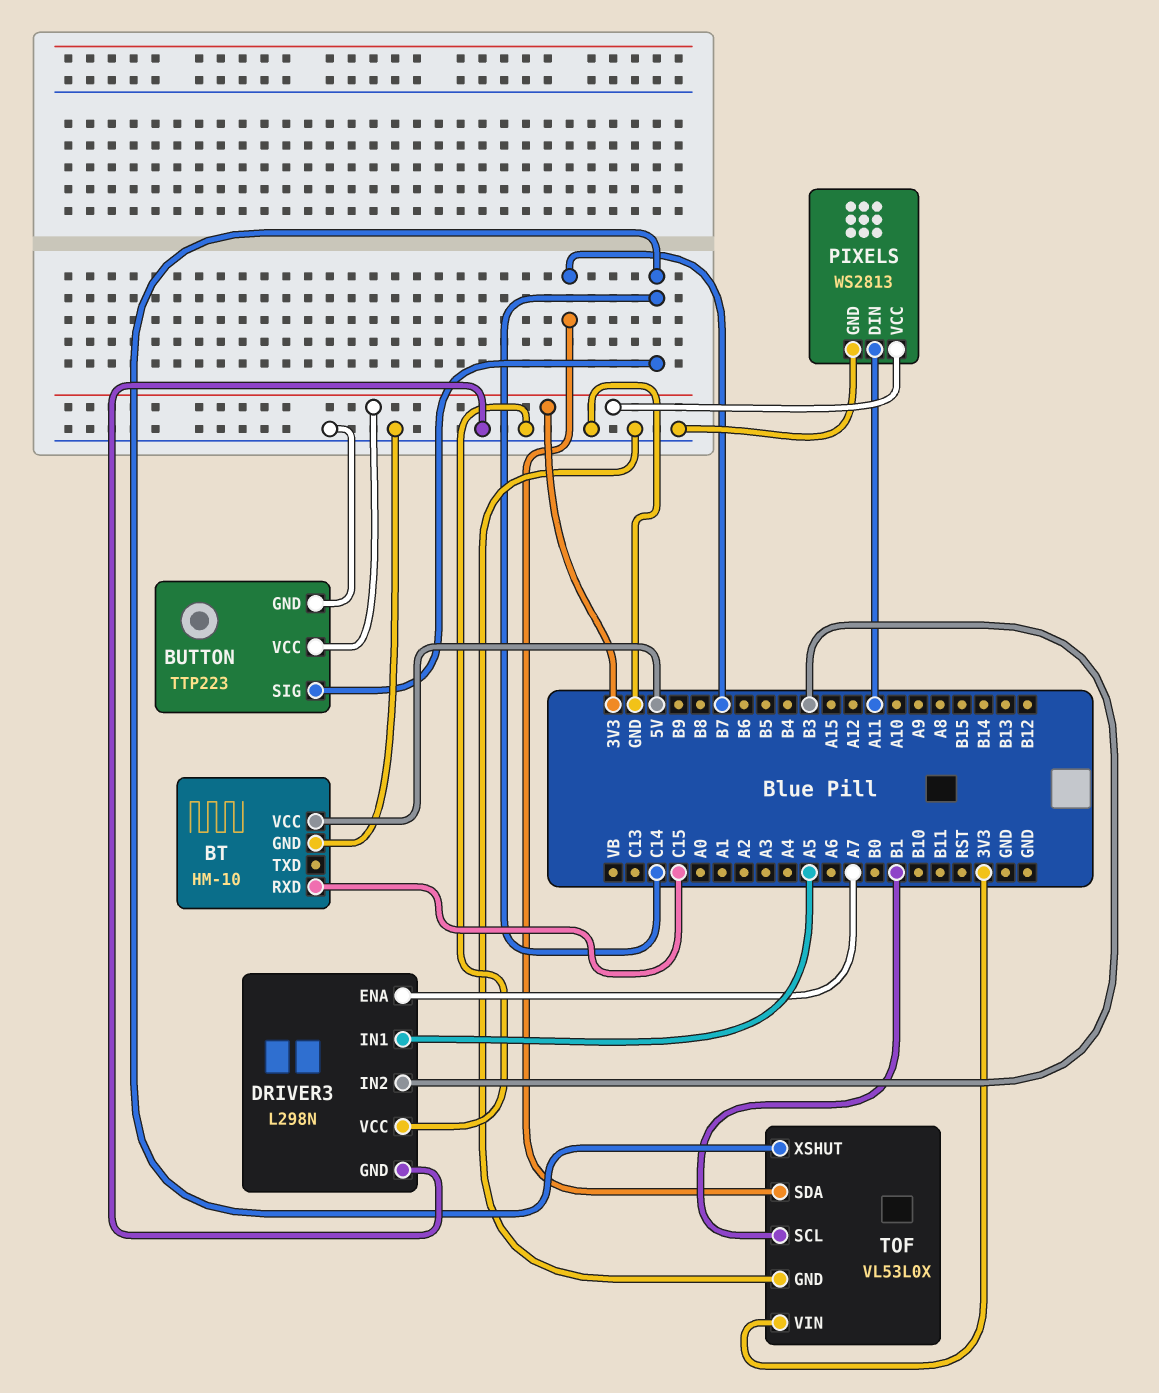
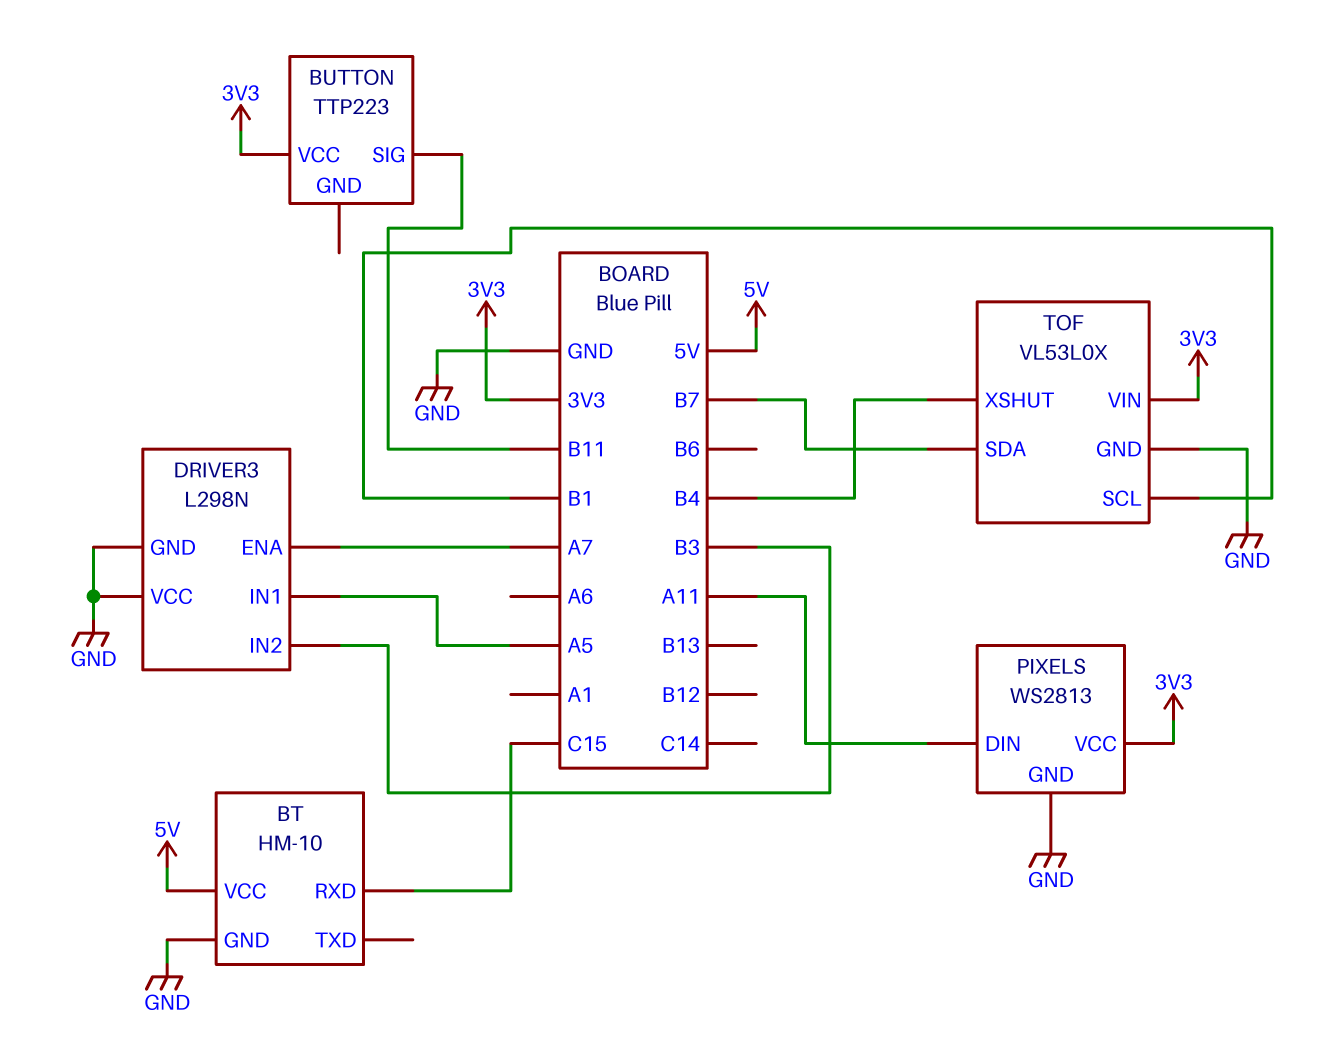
BUTTON pin GND: GND -> none
BUTTON pin SIG: C14 -> B11
TOF pin XSHUT: C14 -> B4

